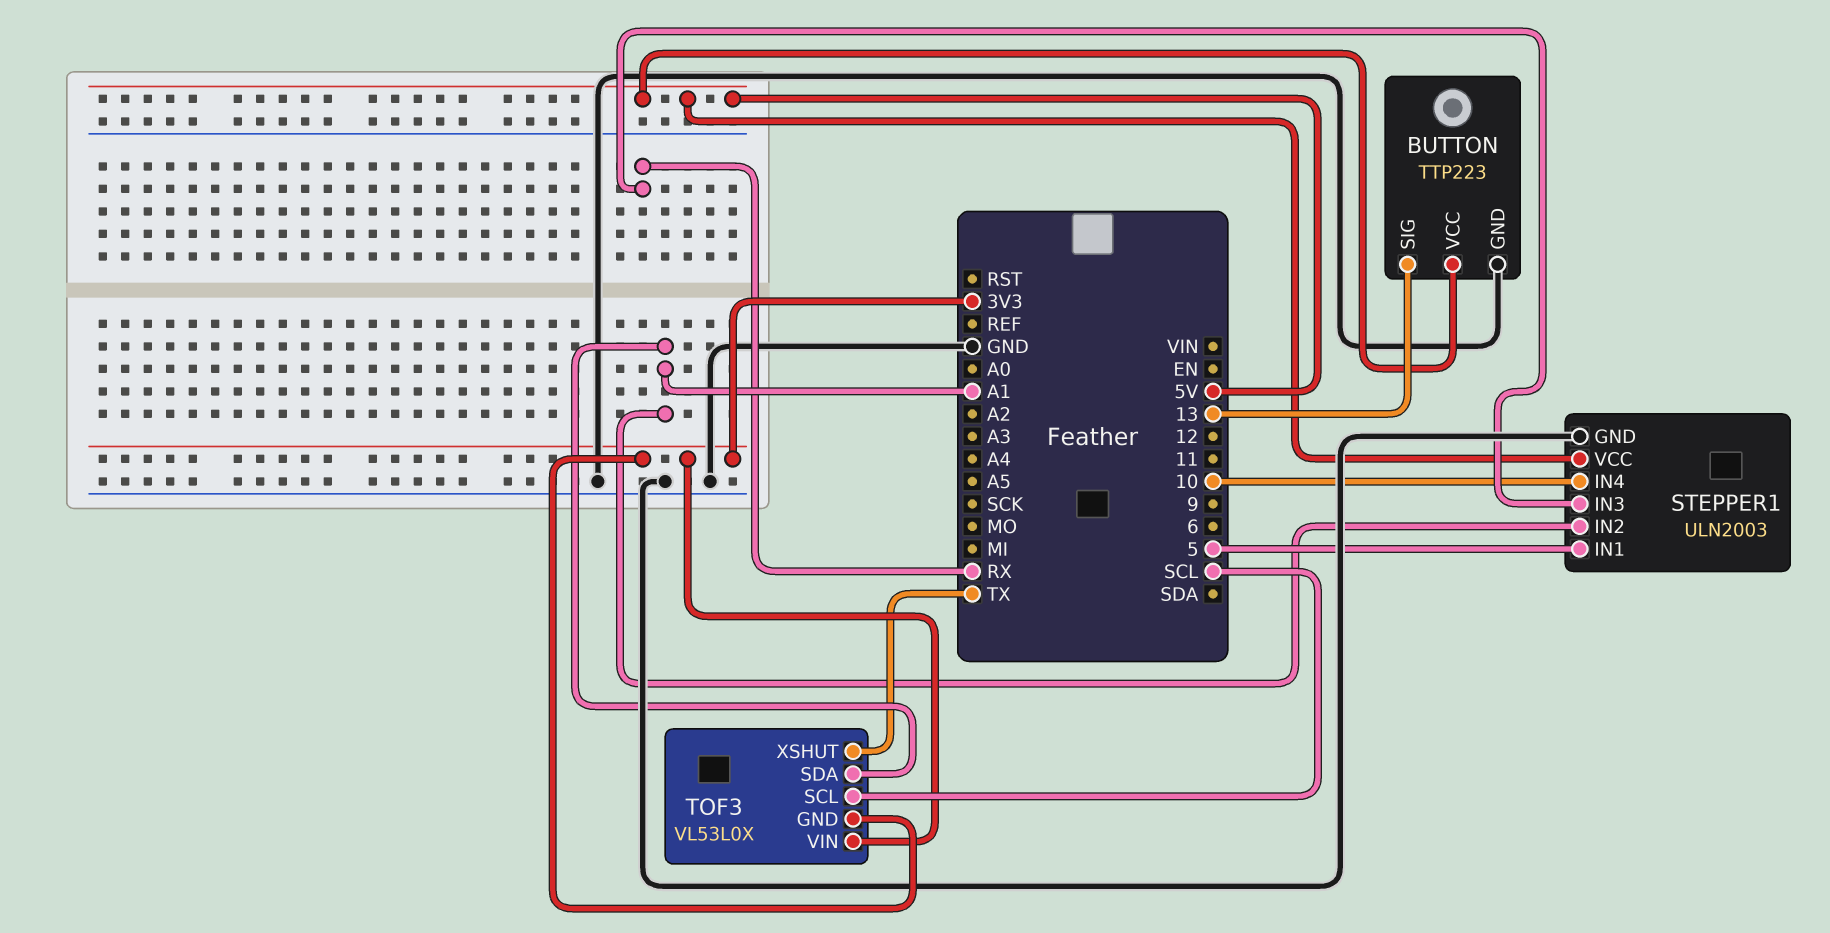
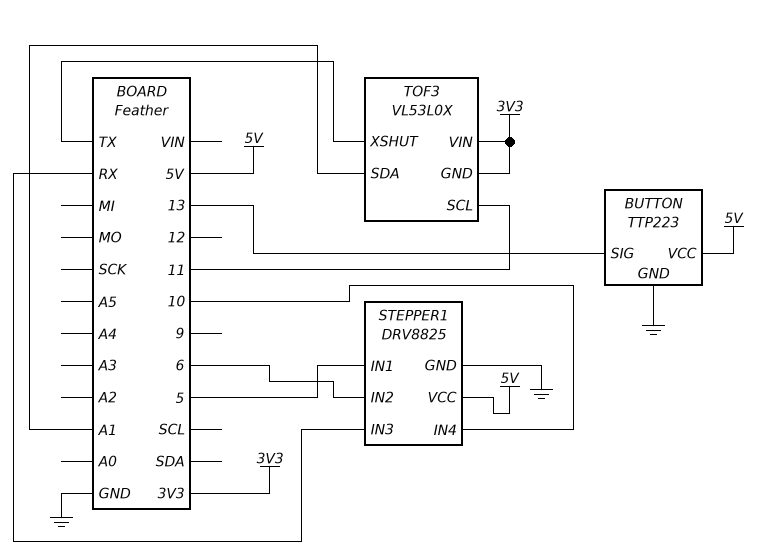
STEPPER1: ULN2003 -> DRV8825
STEPPER1 pin IN2: A1 -> 6
TOF3 pin SCL: SCL -> 11

